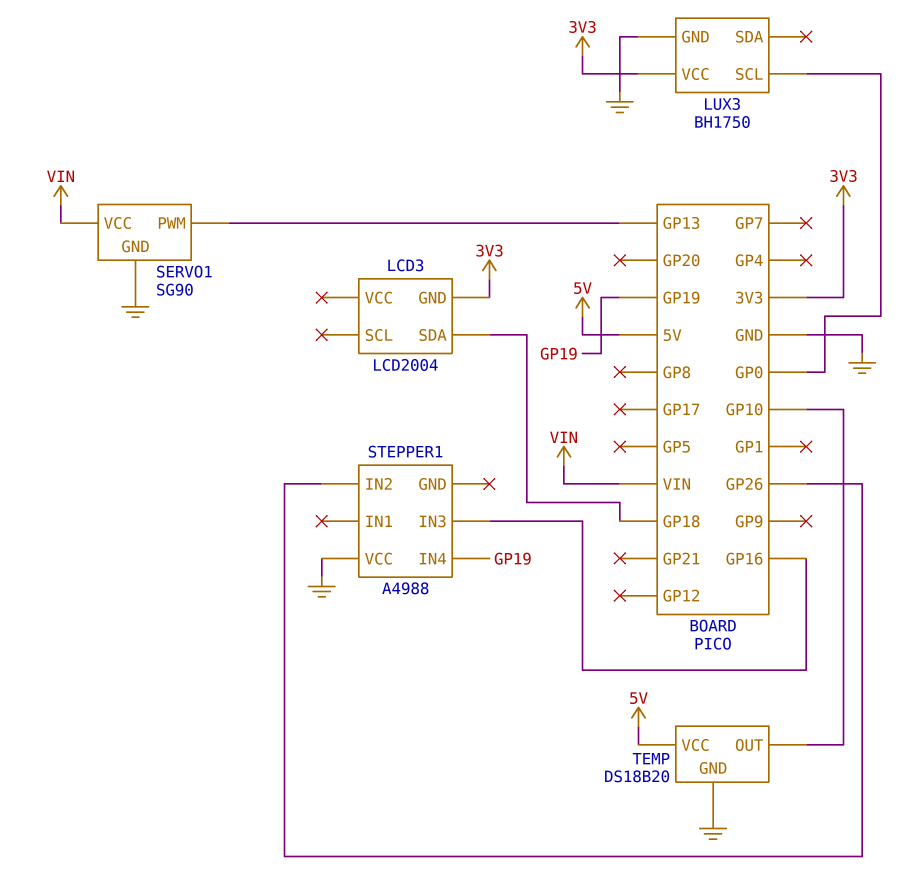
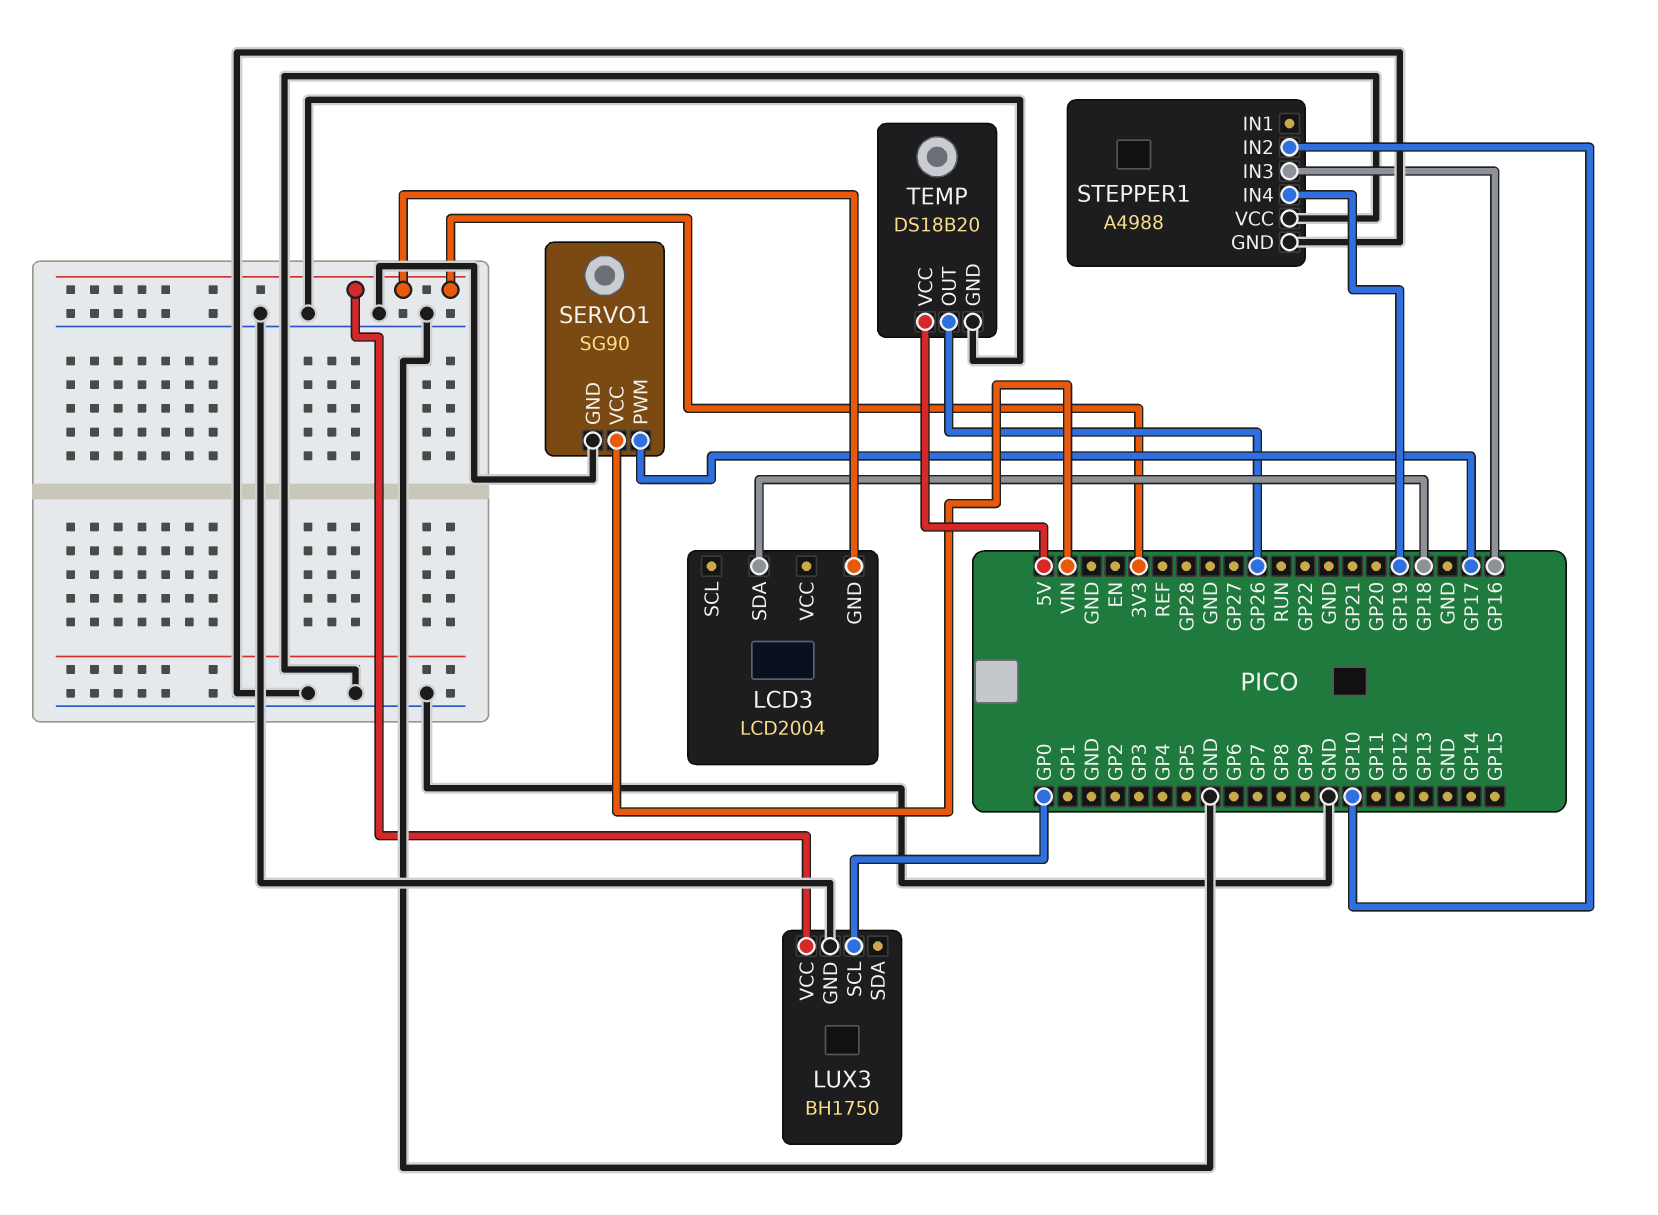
SERVO1 pin PWM: GP13 -> GP17
STEPPER1 pin GND: none -> GND
STEPPER1 pin IN2: GP26 -> GP10
TEMP pin OUT: GP10 -> GP26

